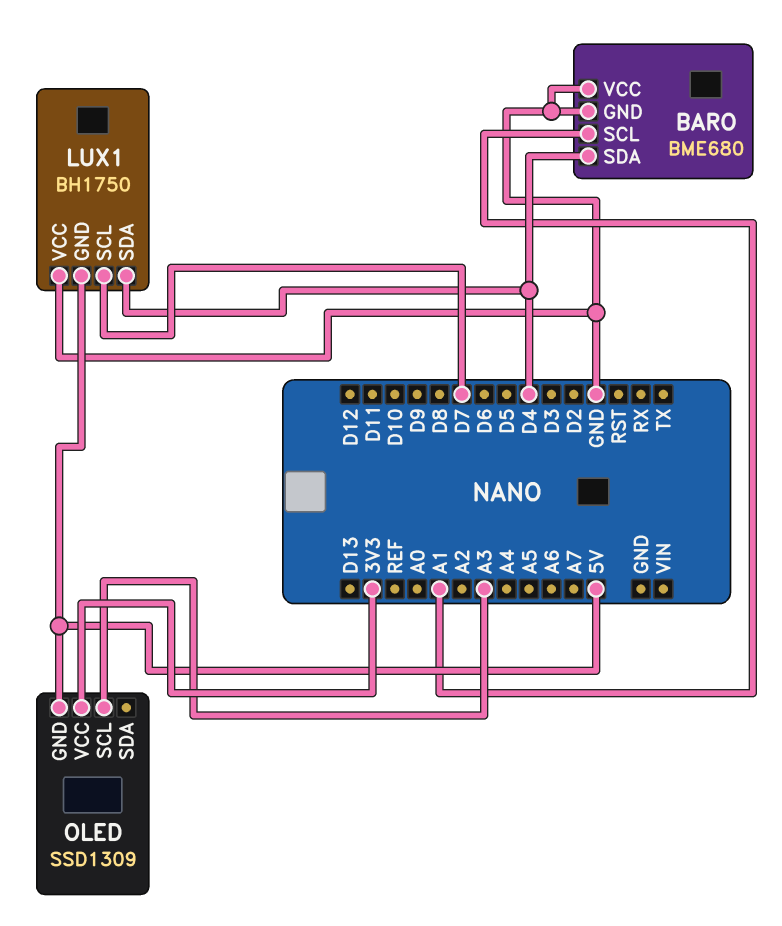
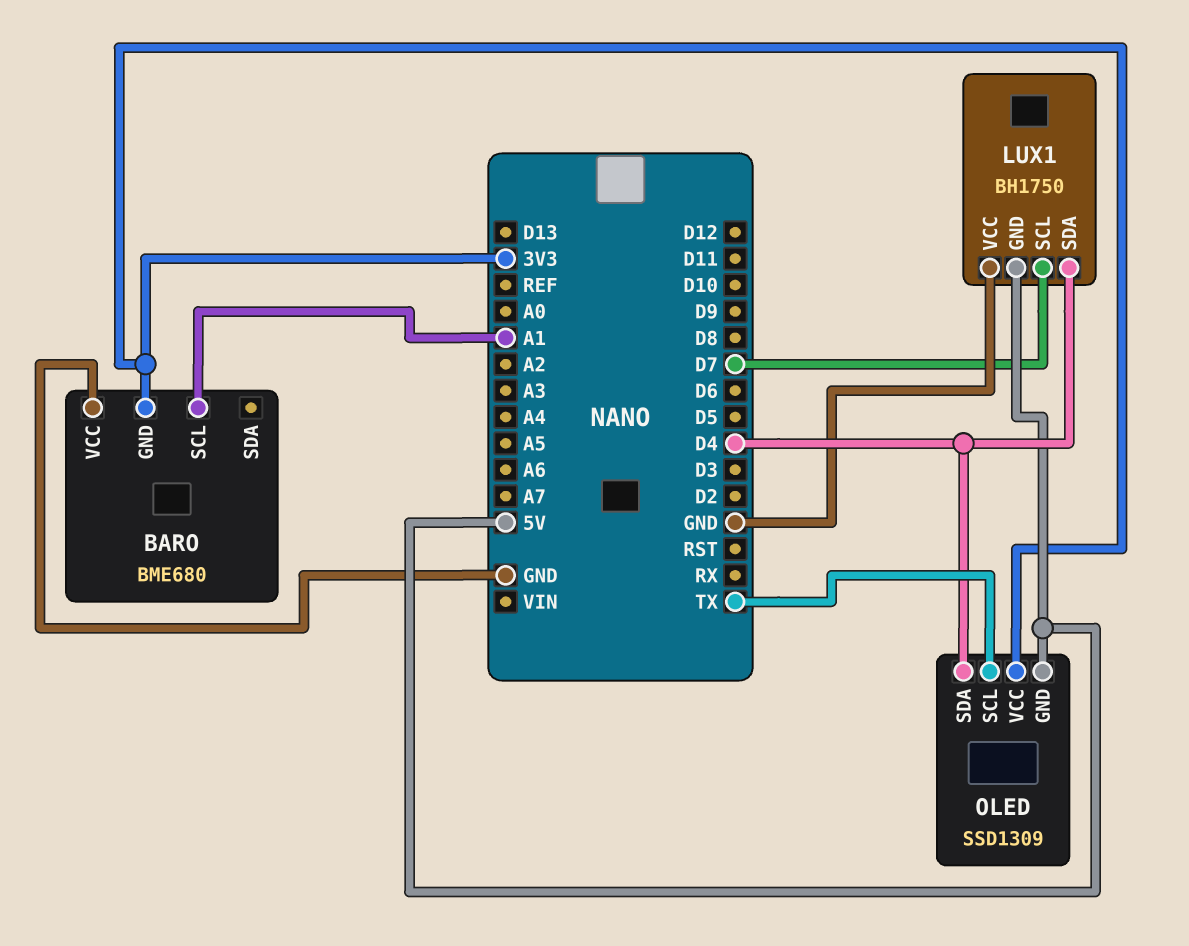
BARO pin GND: GND -> 3V3
BARO pin SDA: D4 -> none
OLED pin SCL: A3 -> TX
OLED pin SDA: none -> D4

